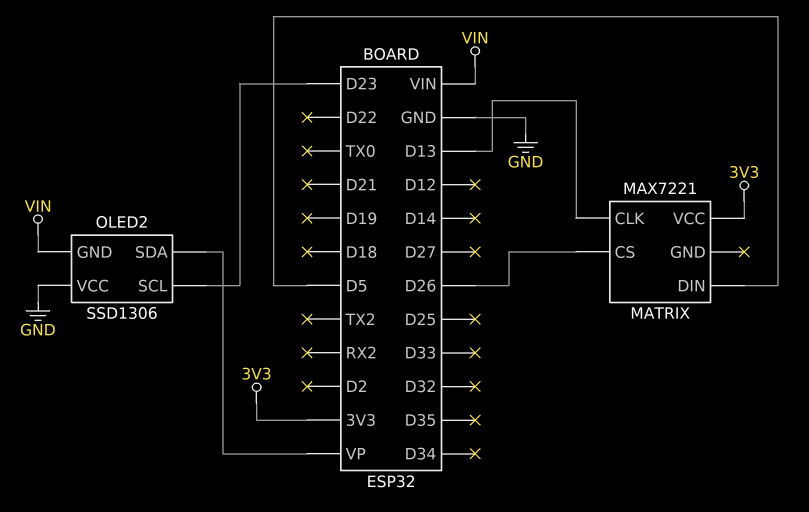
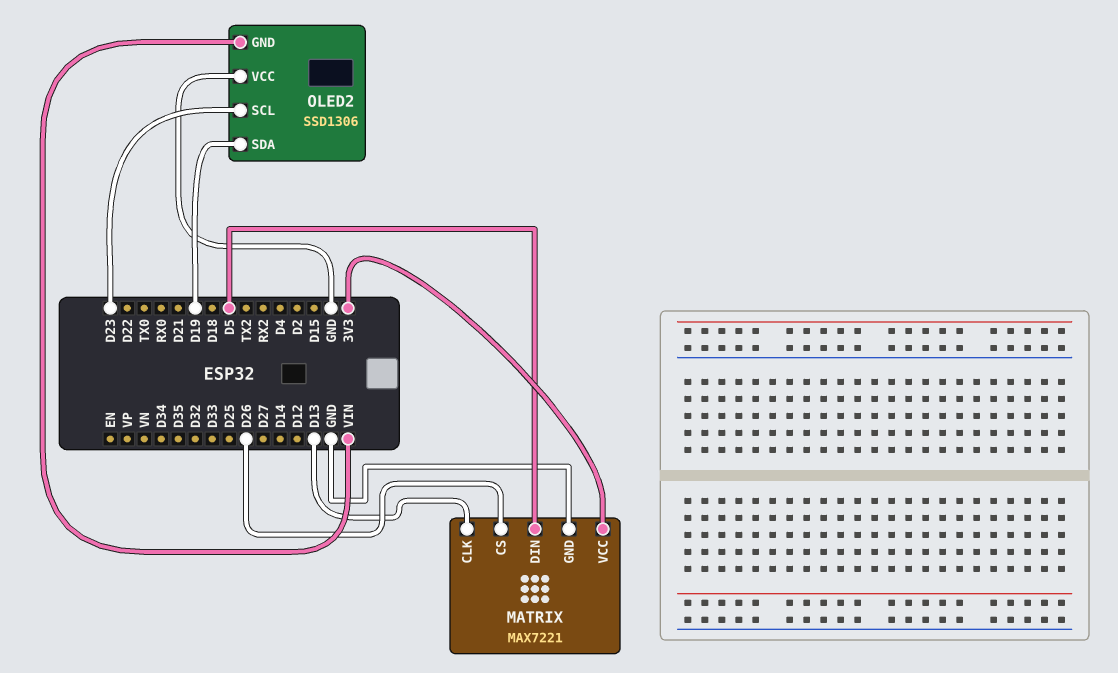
MATRIX pin GND: none -> GND
OLED2 pin SDA: VP -> D19

